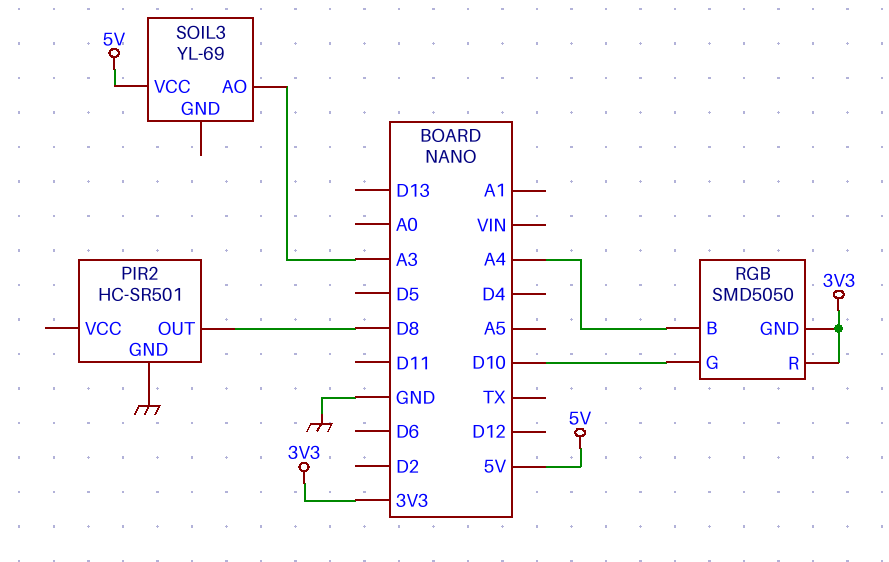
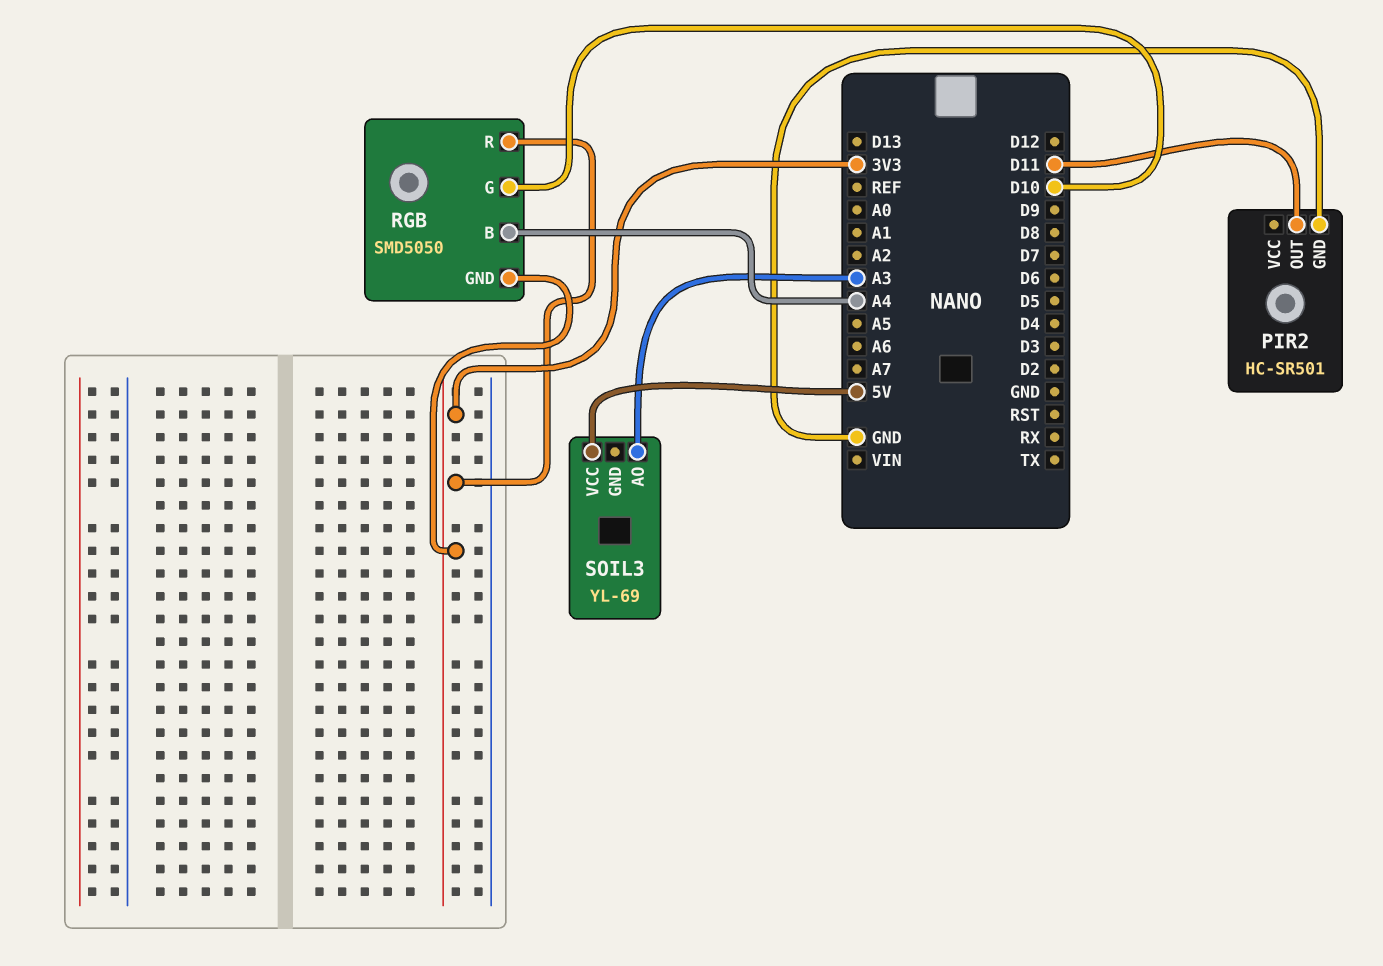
PIR2 pin OUT: D8 -> D11

